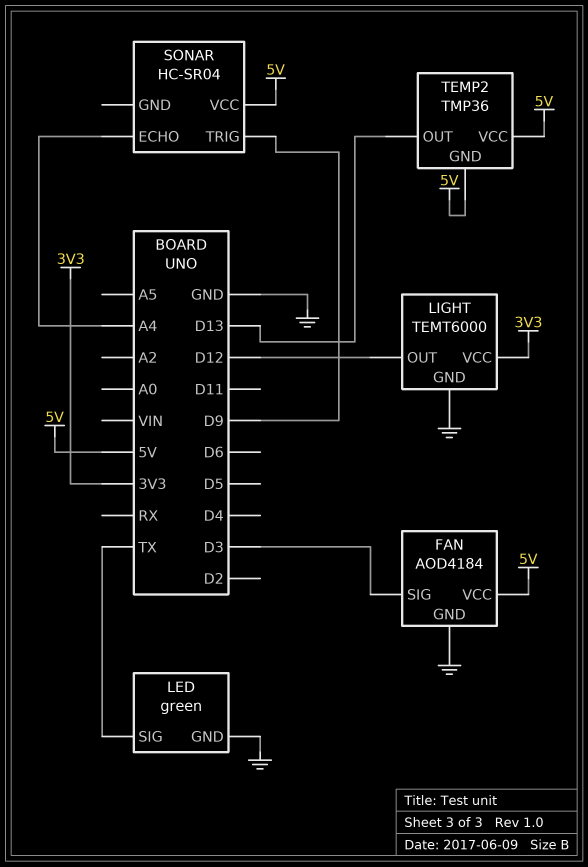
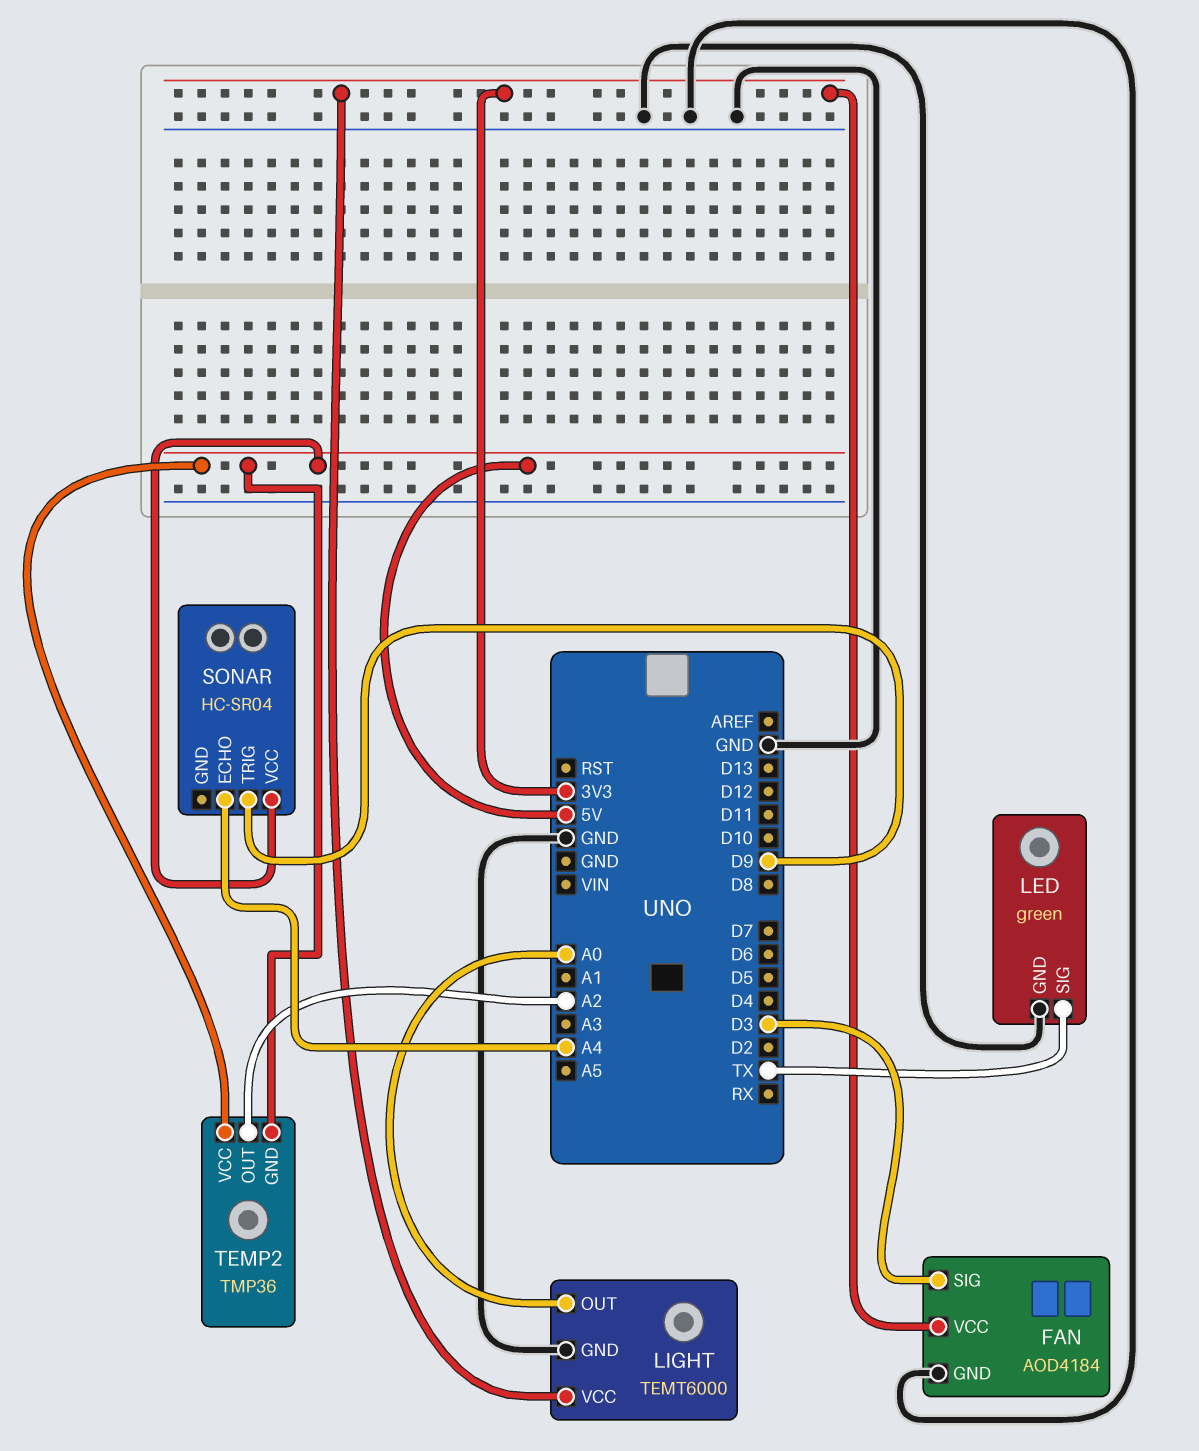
FAN pin VCC: 5V -> 3V3
LIGHT pin OUT: D12 -> A0
TEMP2 pin OUT: D13 -> A2

